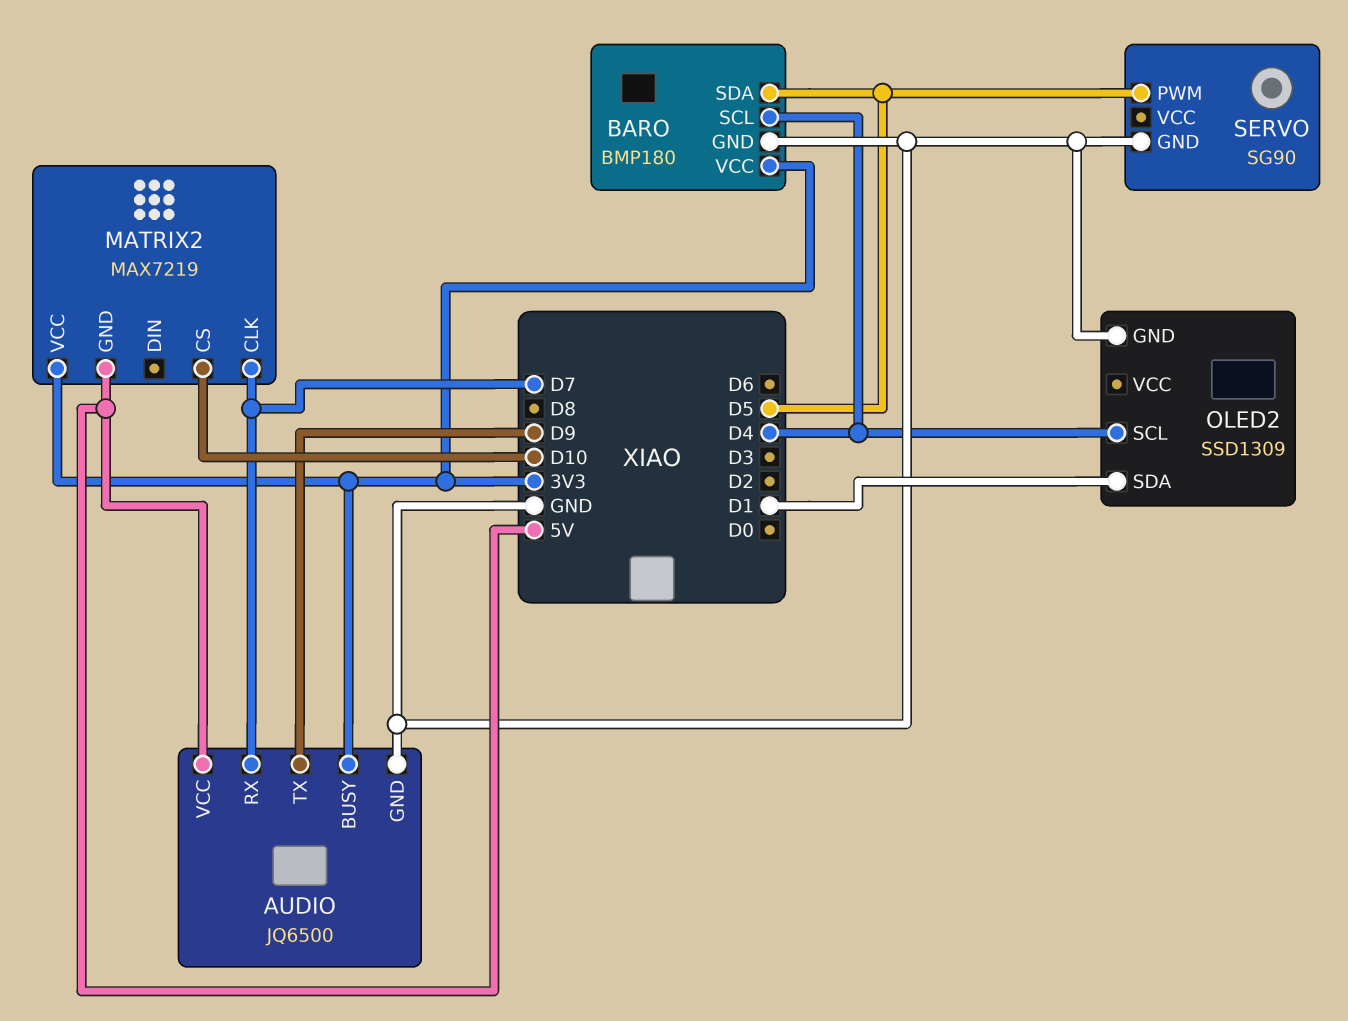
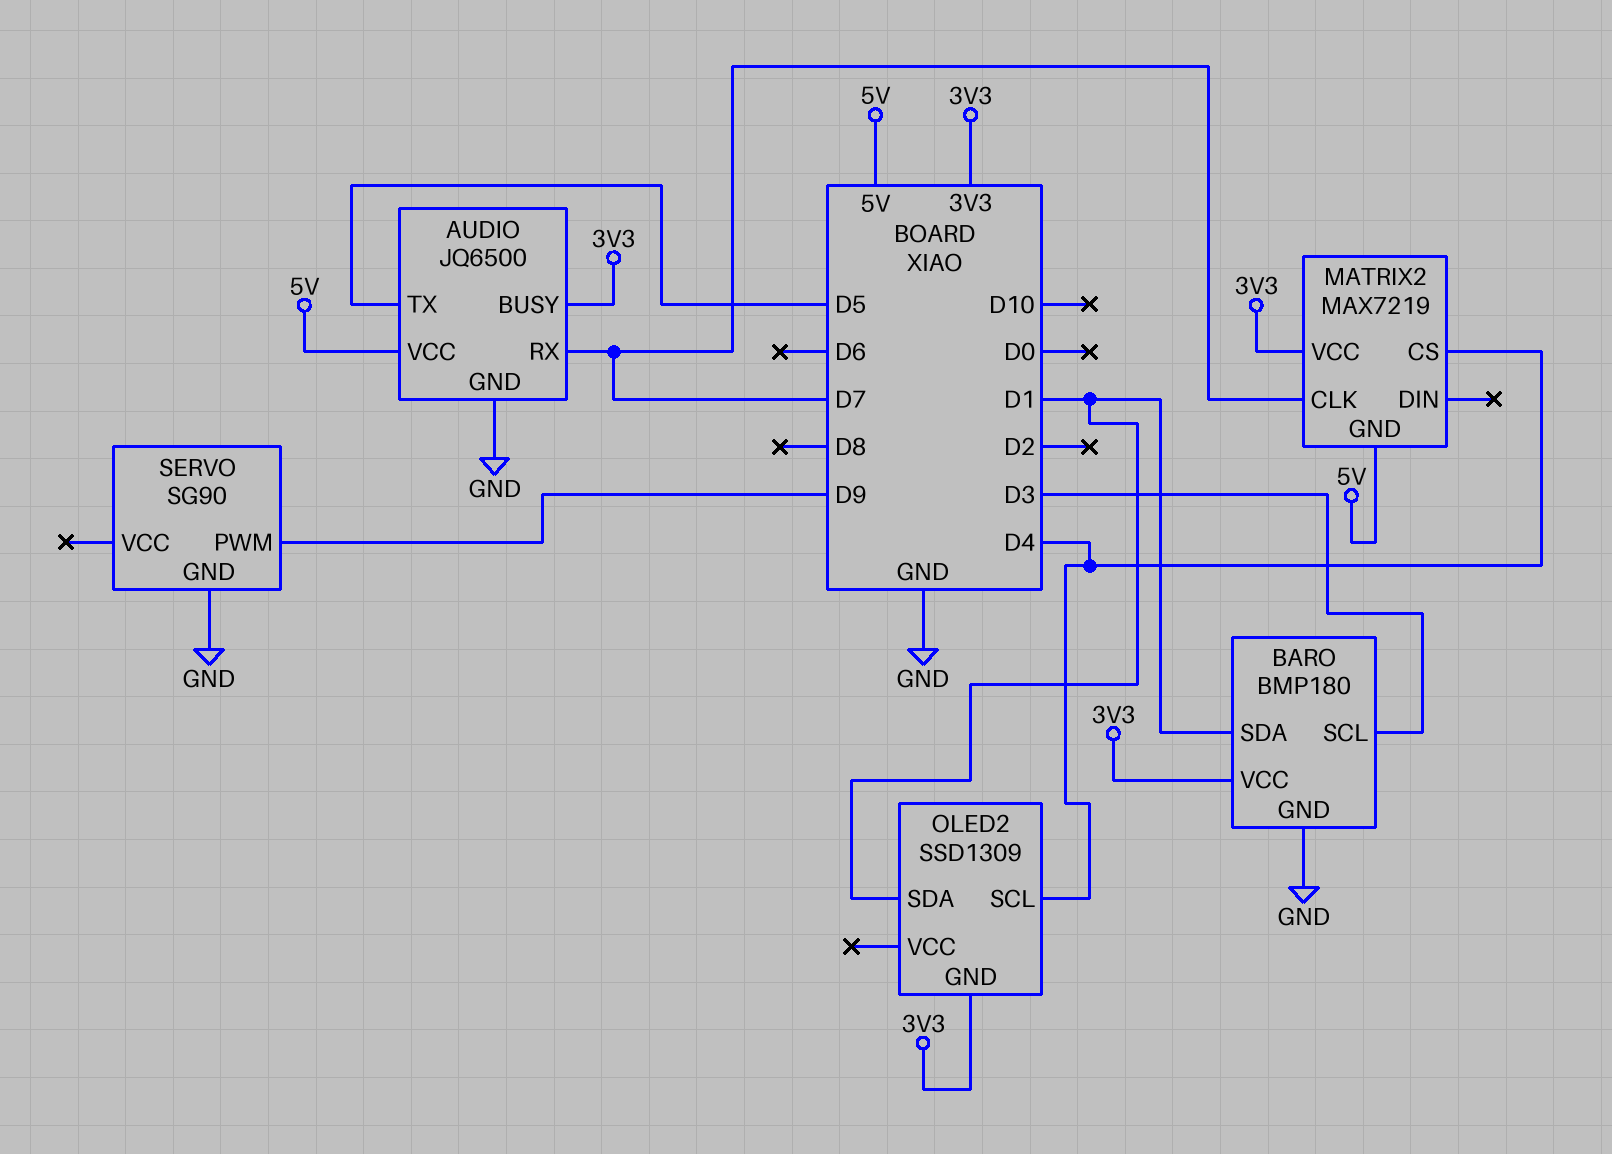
AUDIO pin TX: D9 -> D5
BARO pin SCL: D4 -> D3
BARO pin SDA: D5 -> D1
MATRIX2 pin CS: D10 -> D4
OLED2 pin GND: GND -> 3V3
SERVO pin PWM: D5 -> D9

